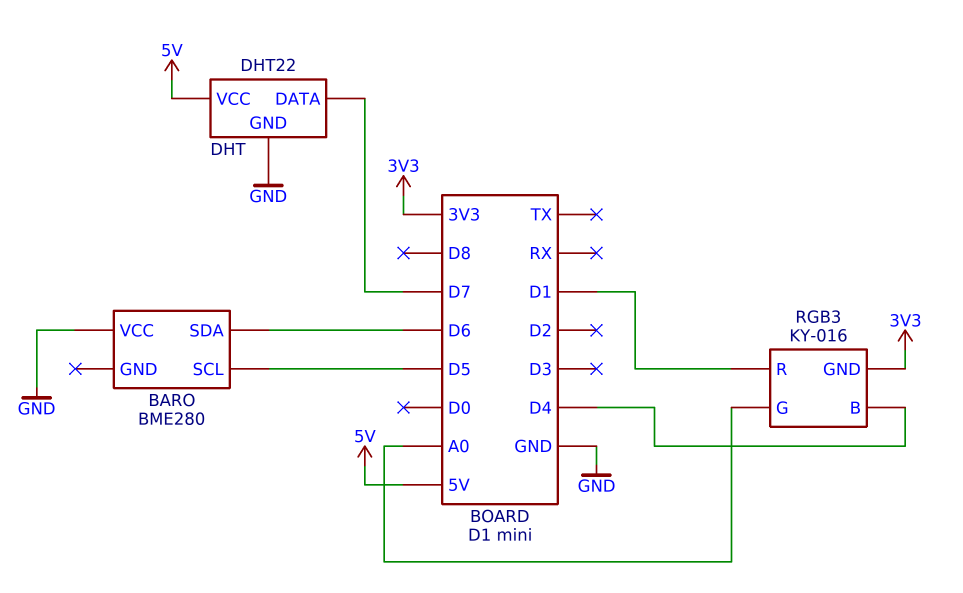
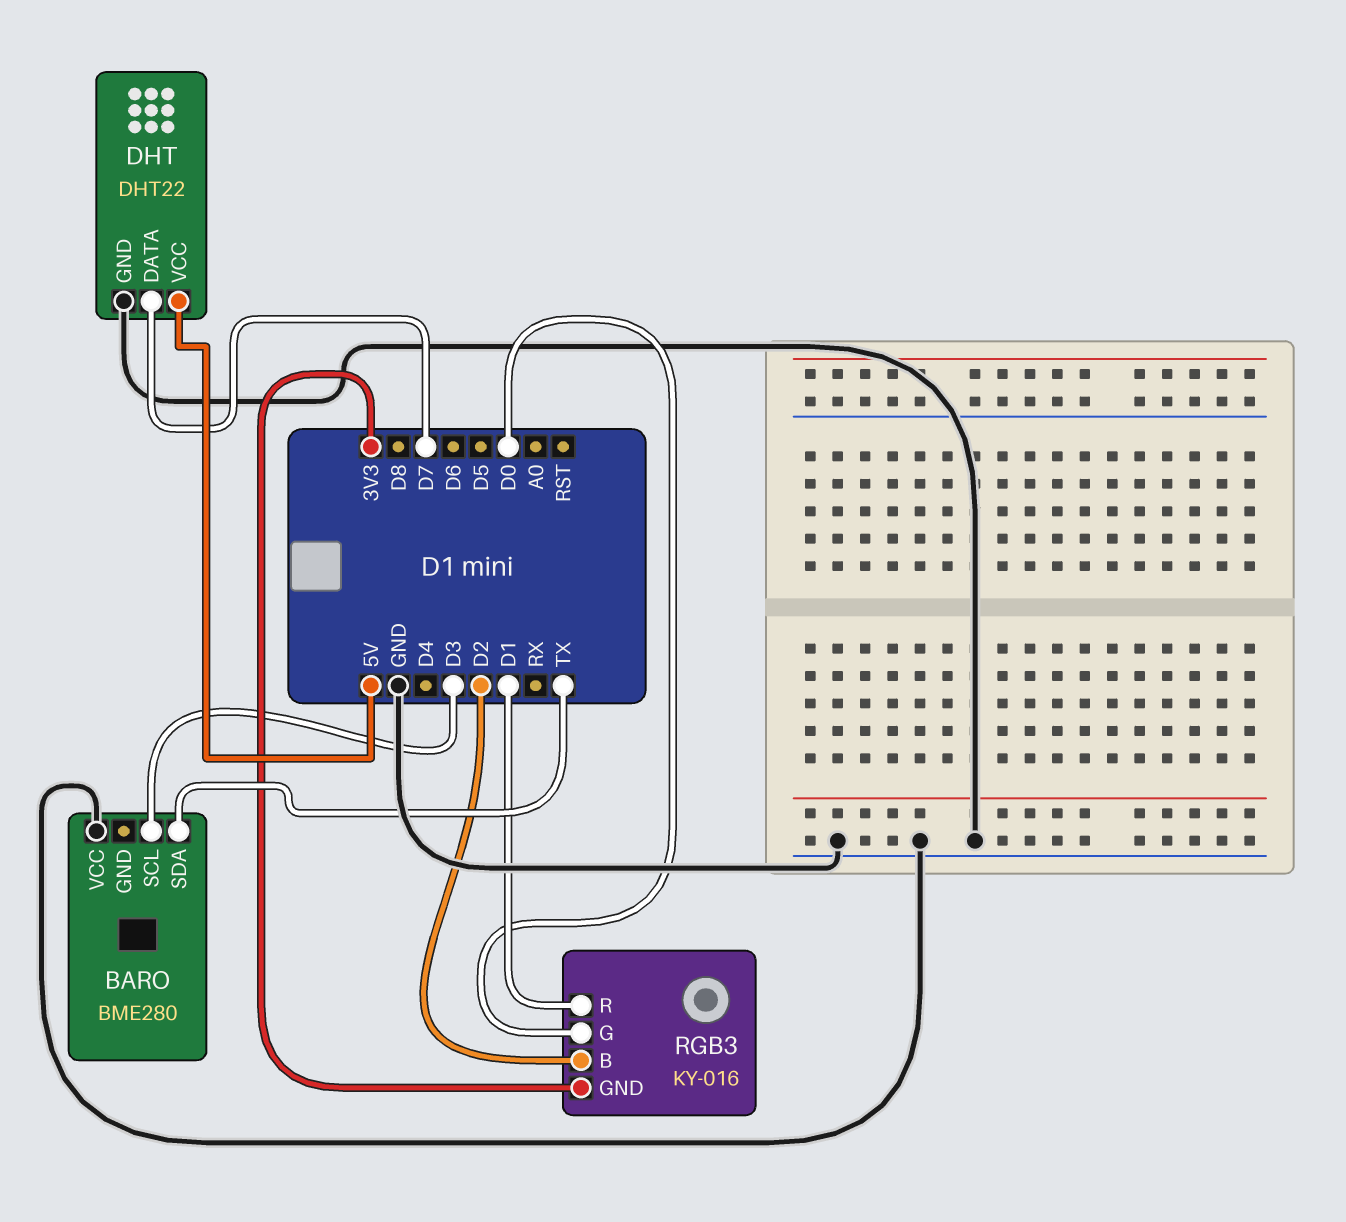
BARO pin SCL: D5 -> D3
BARO pin SDA: D6 -> TX
RGB3 pin B: D4 -> D2
RGB3 pin G: A0 -> D0

